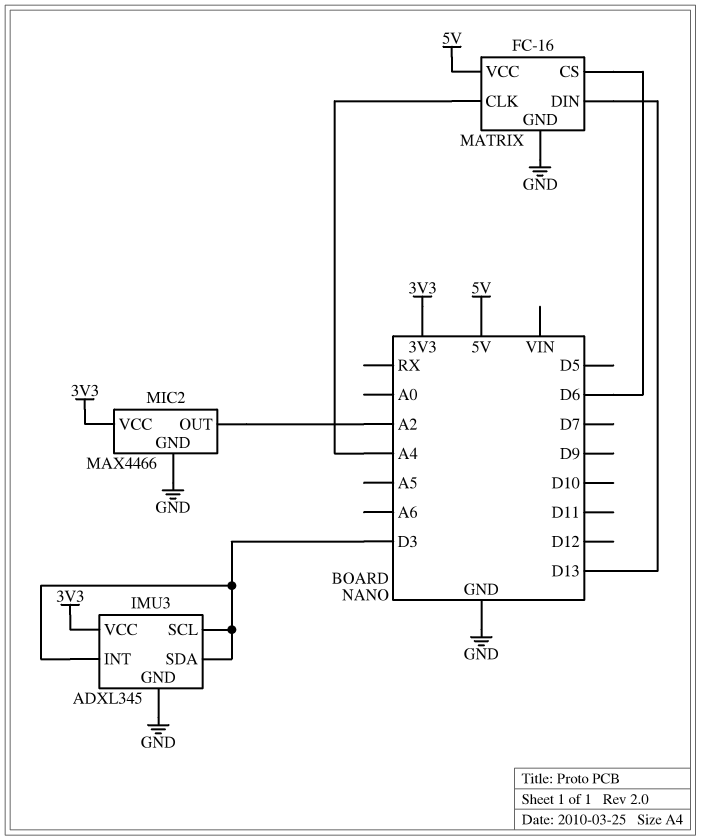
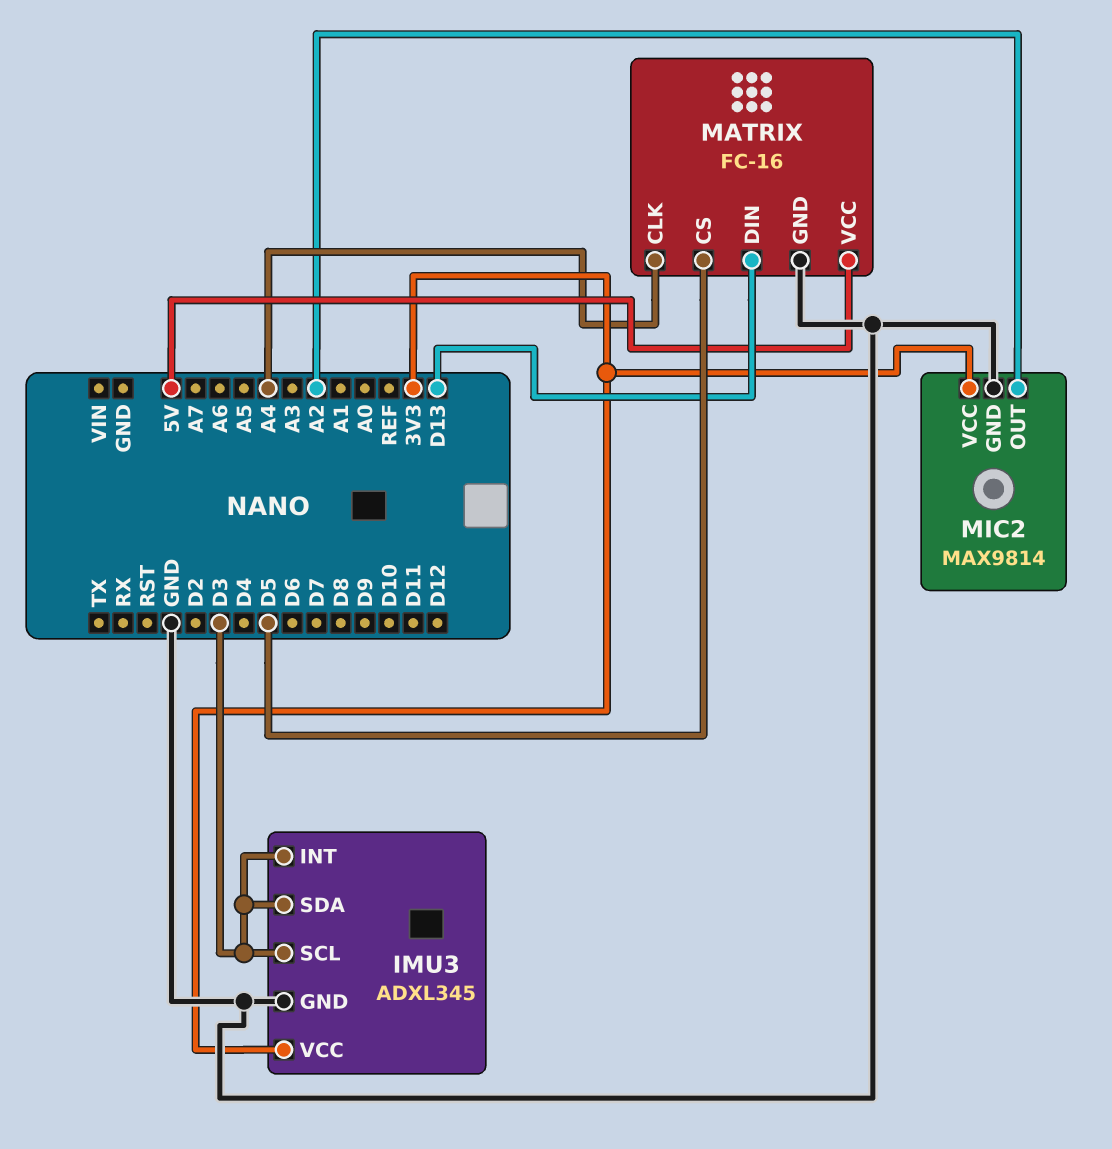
MATRIX pin CS: D6 -> D5
MIC2: MAX4466 -> MAX9814

